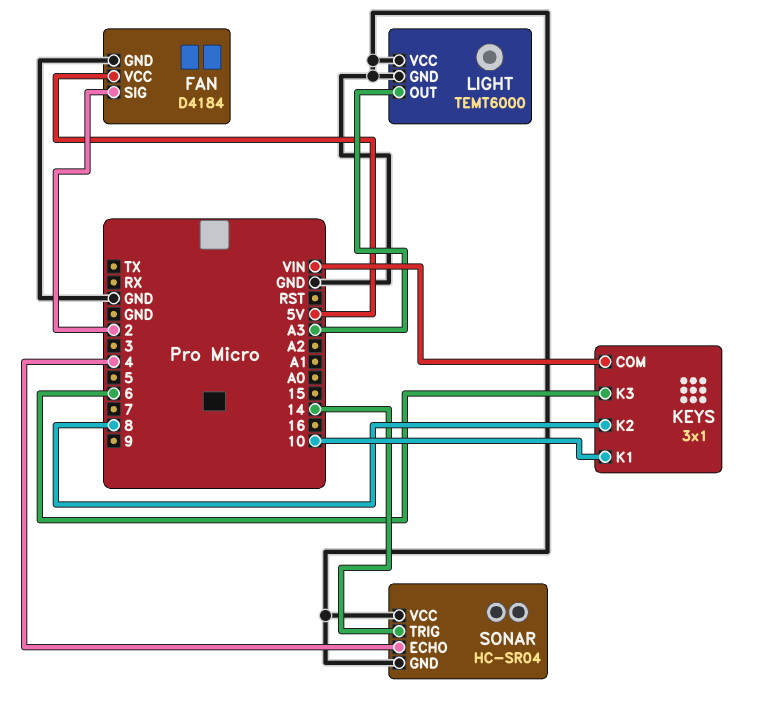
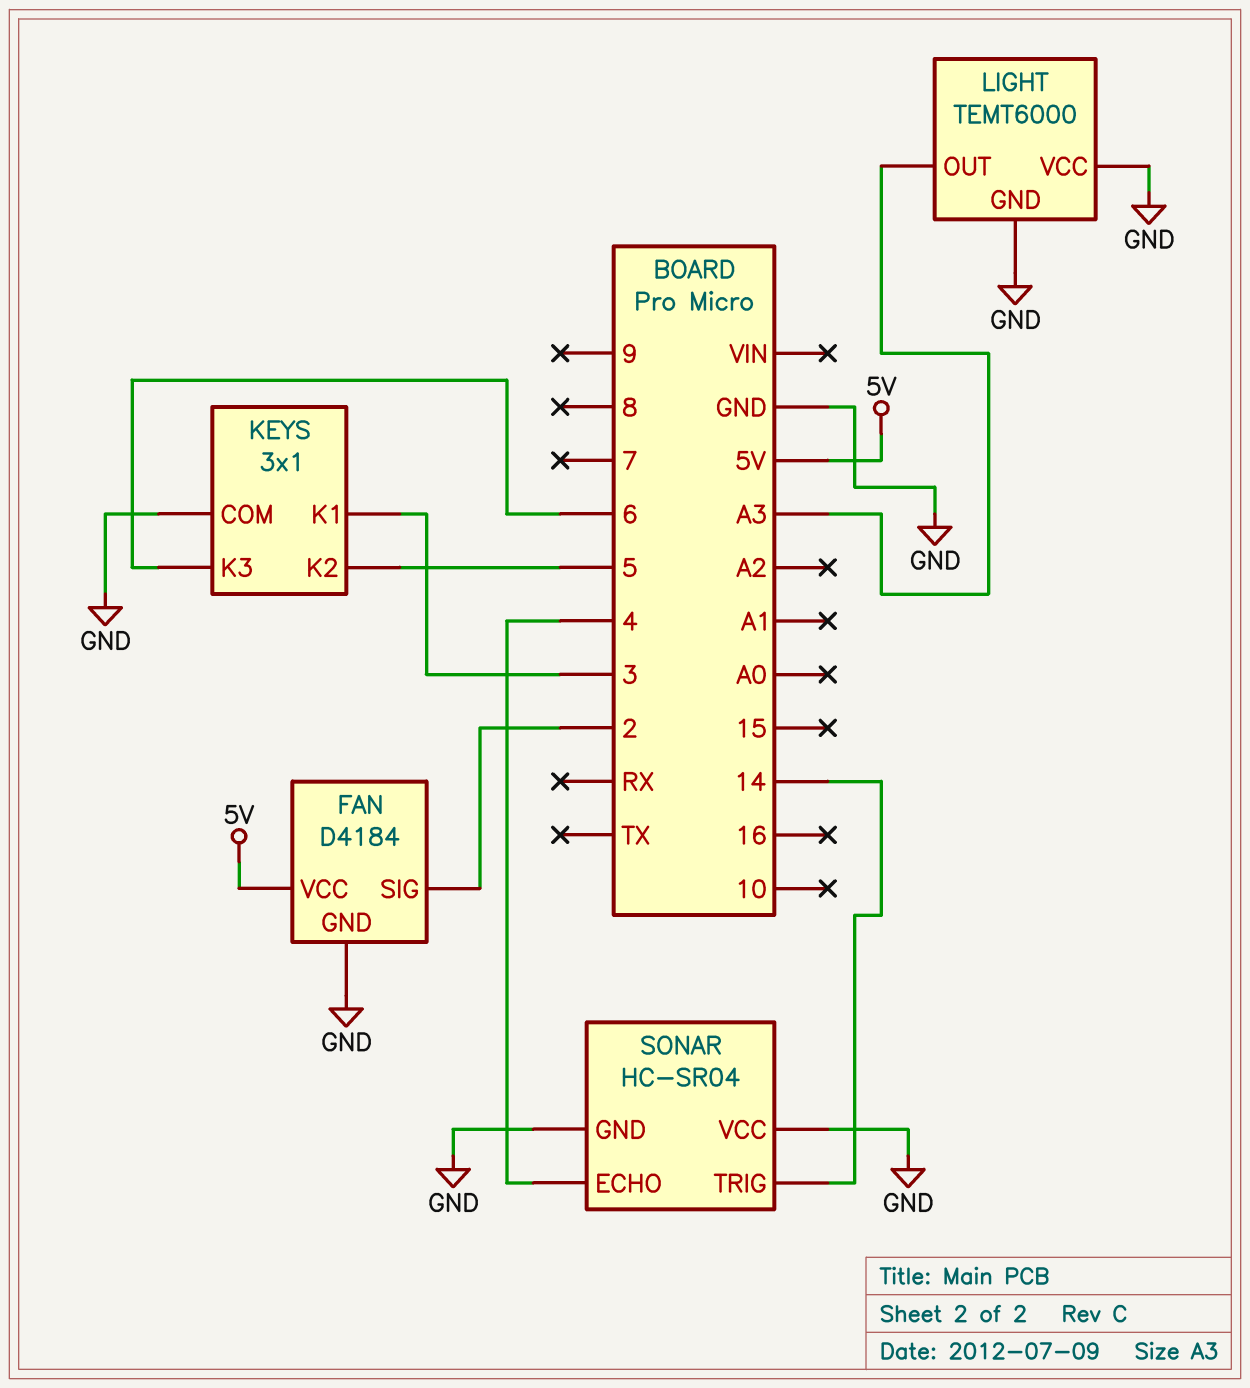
KEYS pin COM: VIN -> GND
KEYS pin K1: 10 -> 3
KEYS pin K2: 8 -> 5

